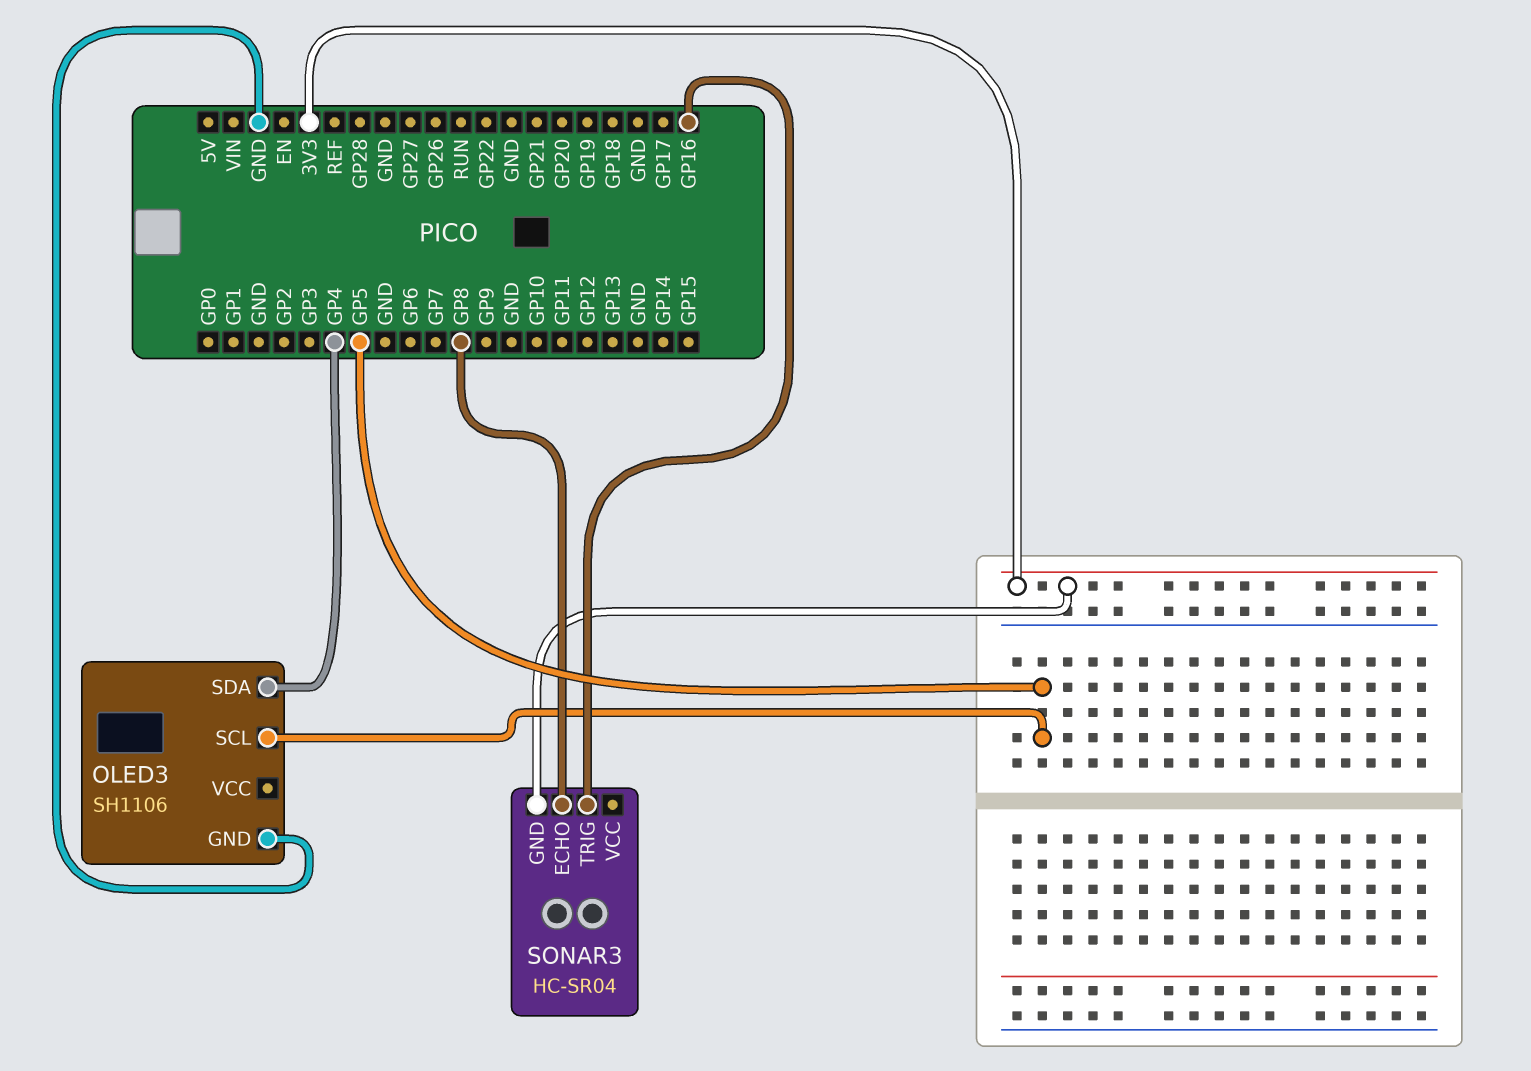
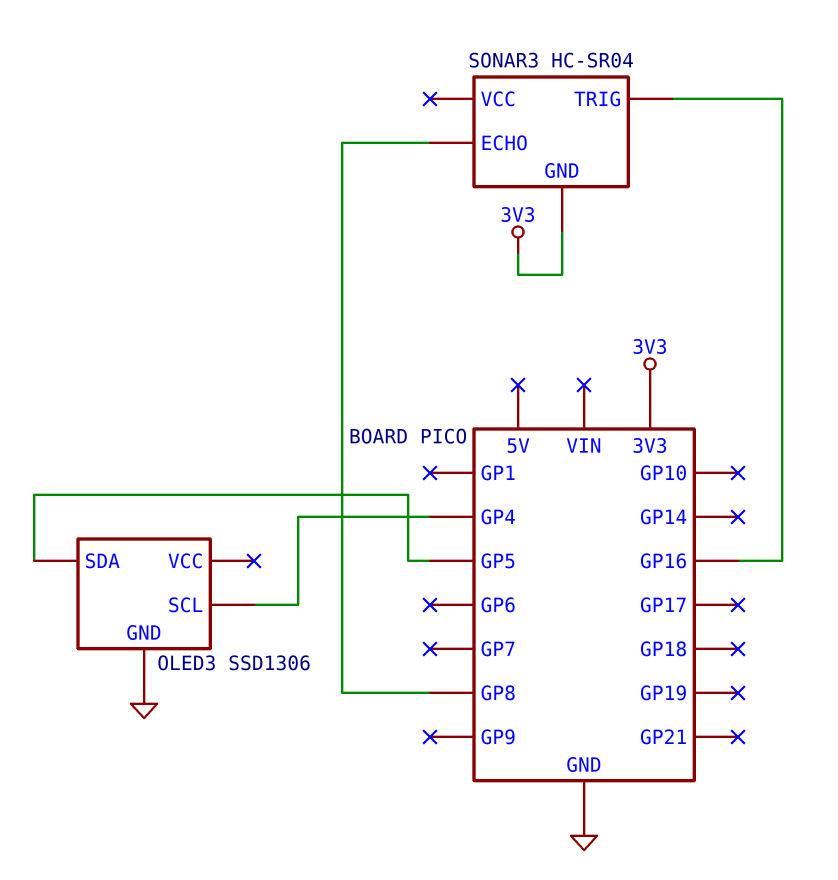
OLED3: SH1106 -> SSD1306
OLED3 pin SCL: GP5 -> GP4
OLED3 pin SDA: GP4 -> GP5

